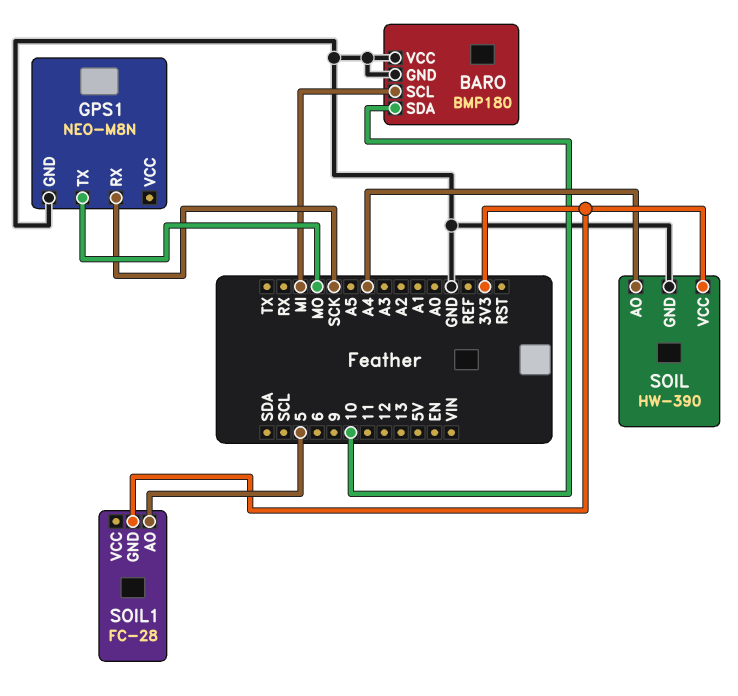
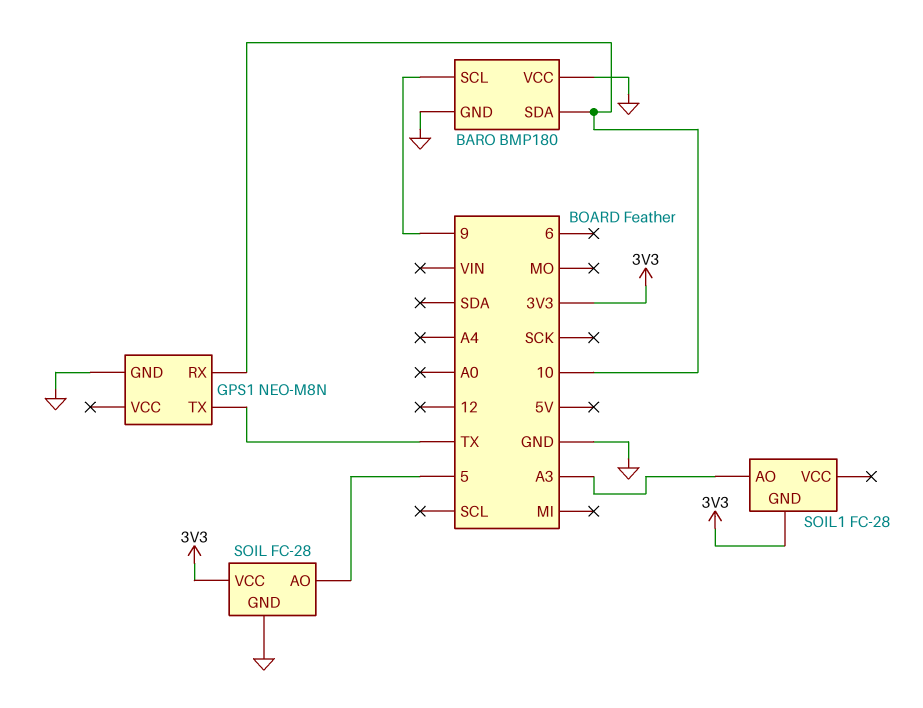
BARO pin SCL: MI -> 9
GPS1 pin RX: SCK -> 10
GPS1 pin TX: MO -> TX
SOIL: HW-390 -> FC-28
SOIL pin AO: A4 -> 5
SOIL1 pin AO: 5 -> A3

